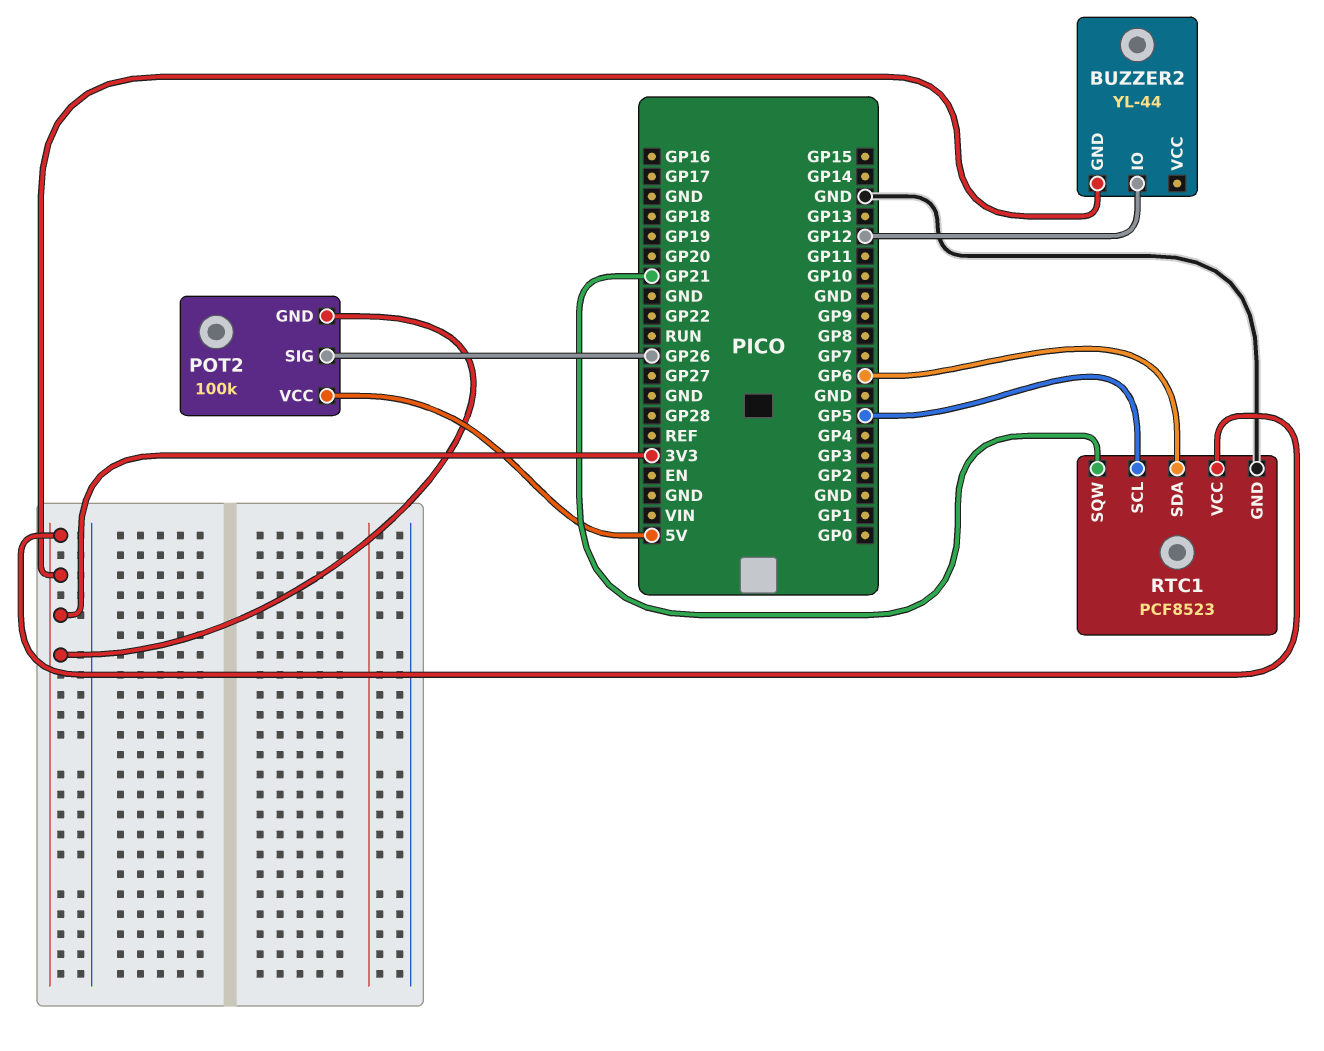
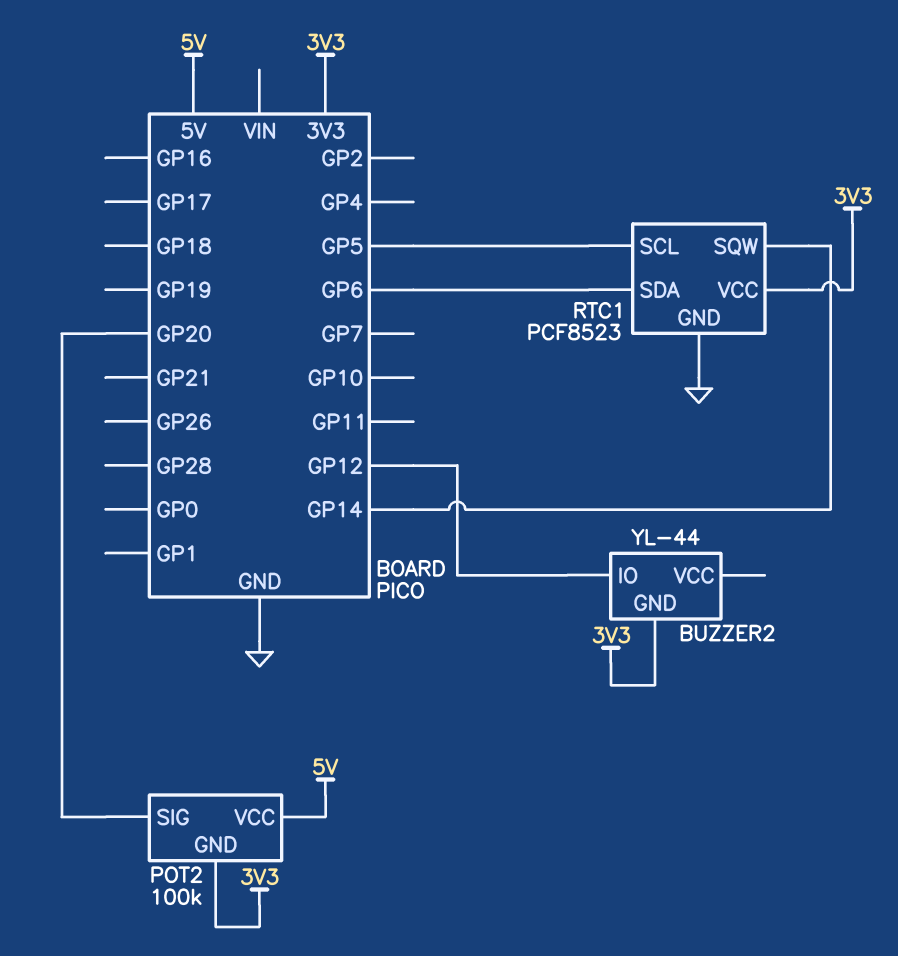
POT2 pin SIG: GP26 -> GP20
RTC1 pin SQW: GP21 -> GP14

